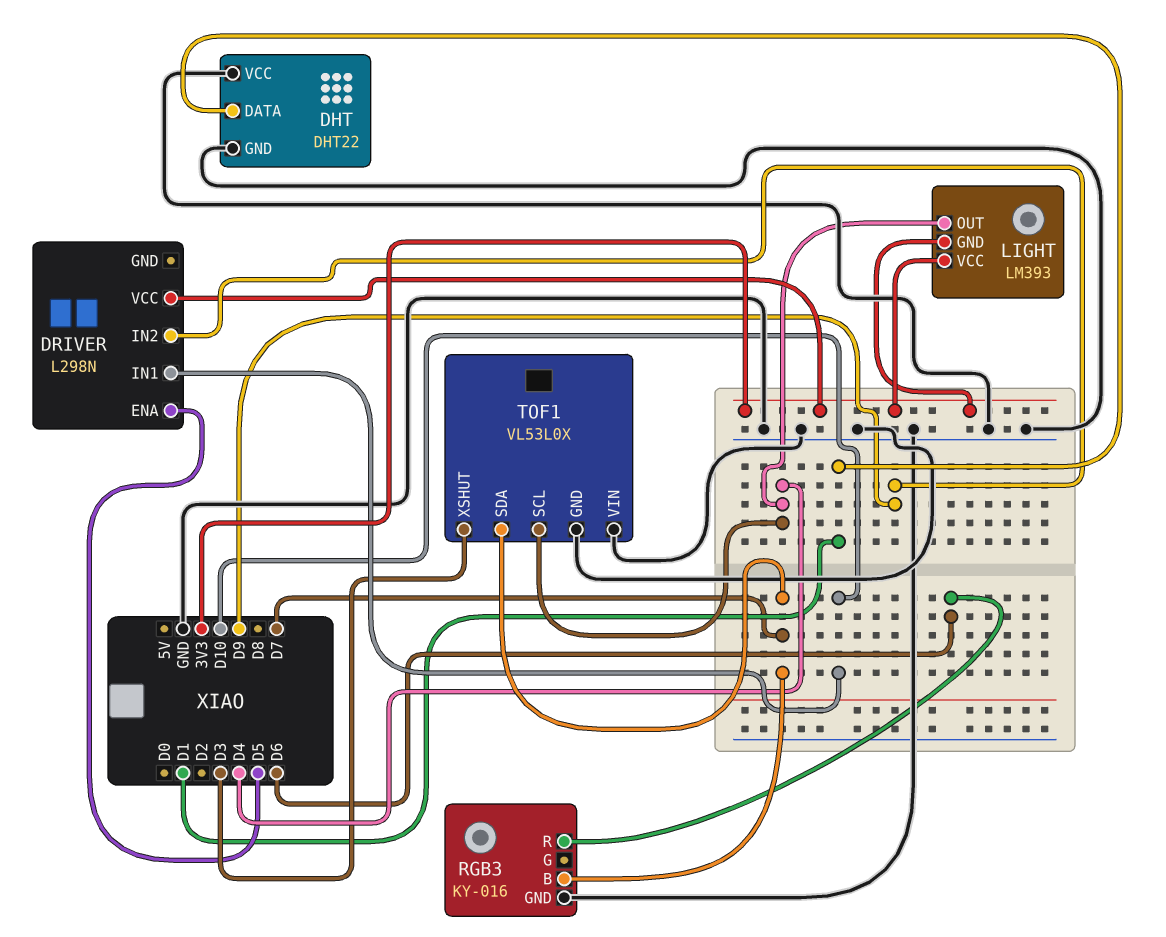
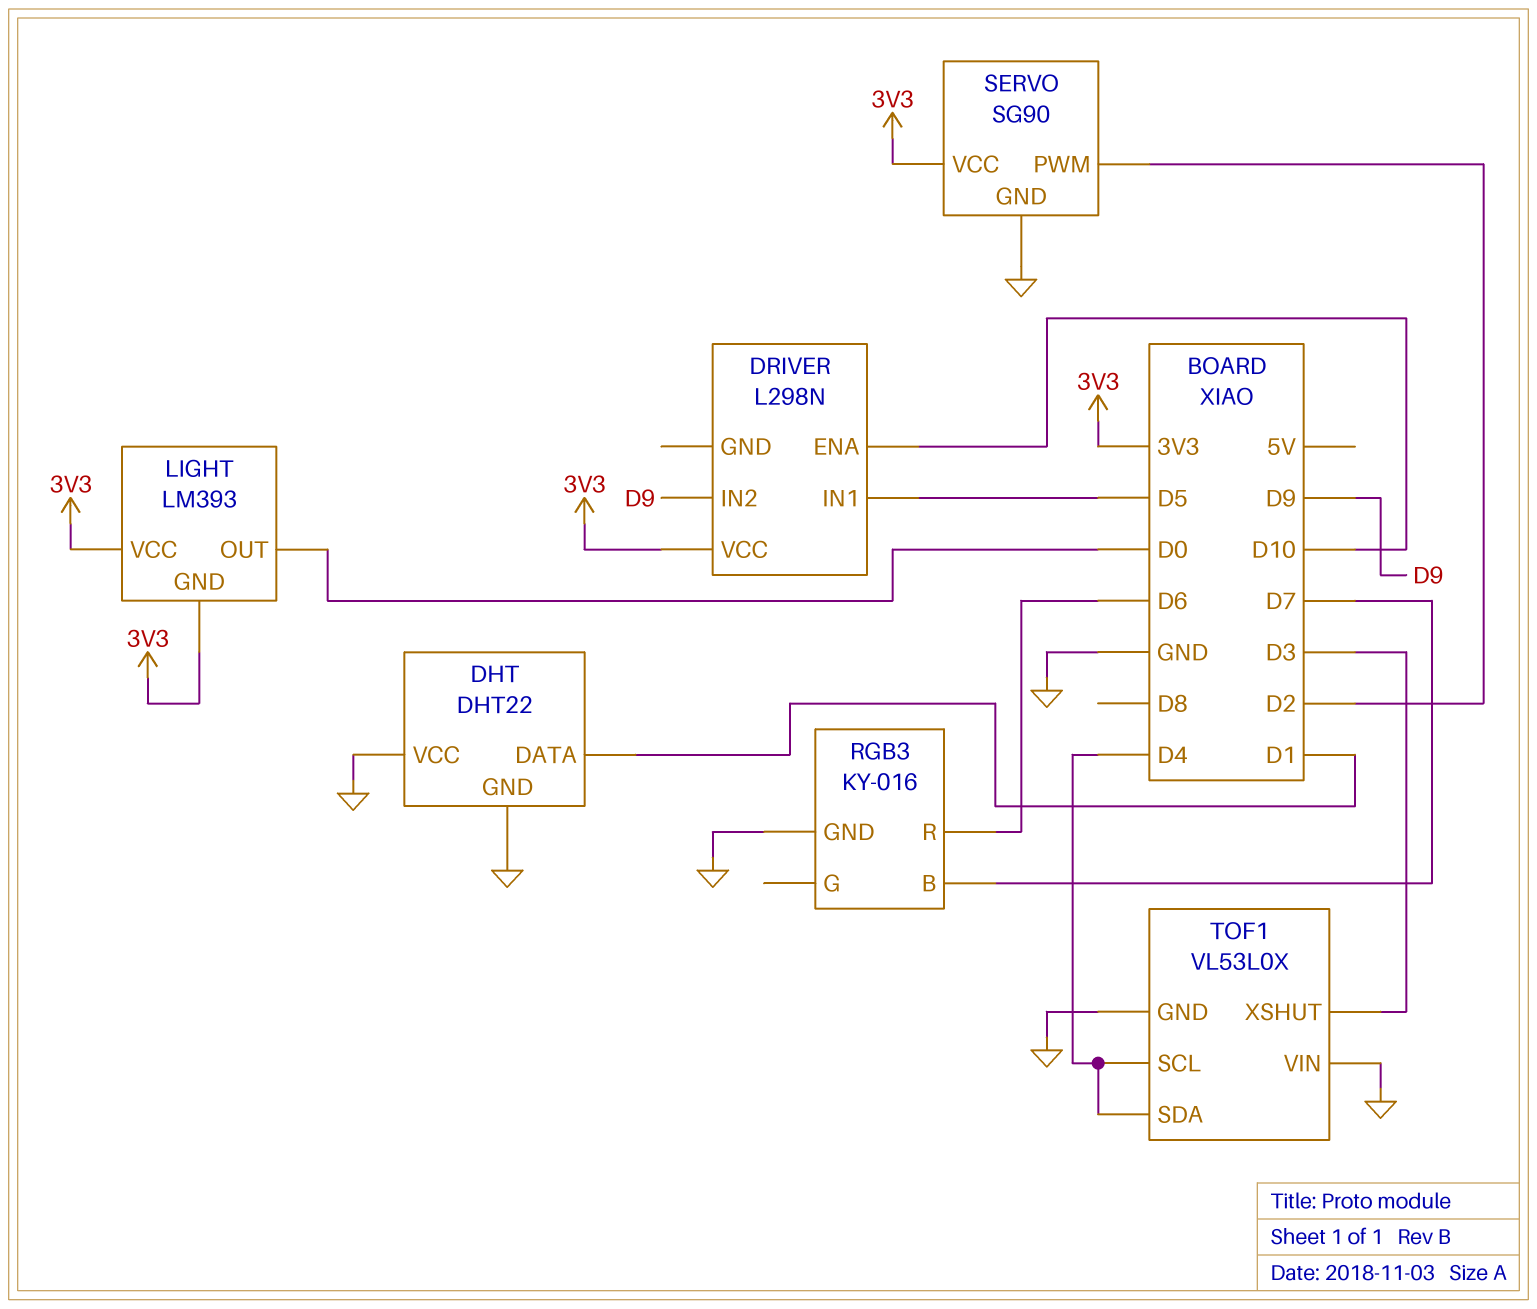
DRIVER pin ENA: D5 -> D10
DRIVER pin IN1: D10 -> D5
LIGHT pin OUT: D4 -> D0
SERVO: none -> SG90
SERVO pin GND: none -> GND
SERVO pin PWM: none -> D2
SERVO pin VCC: none -> 3V3
TOF1 pin SDA: D7 -> D4

